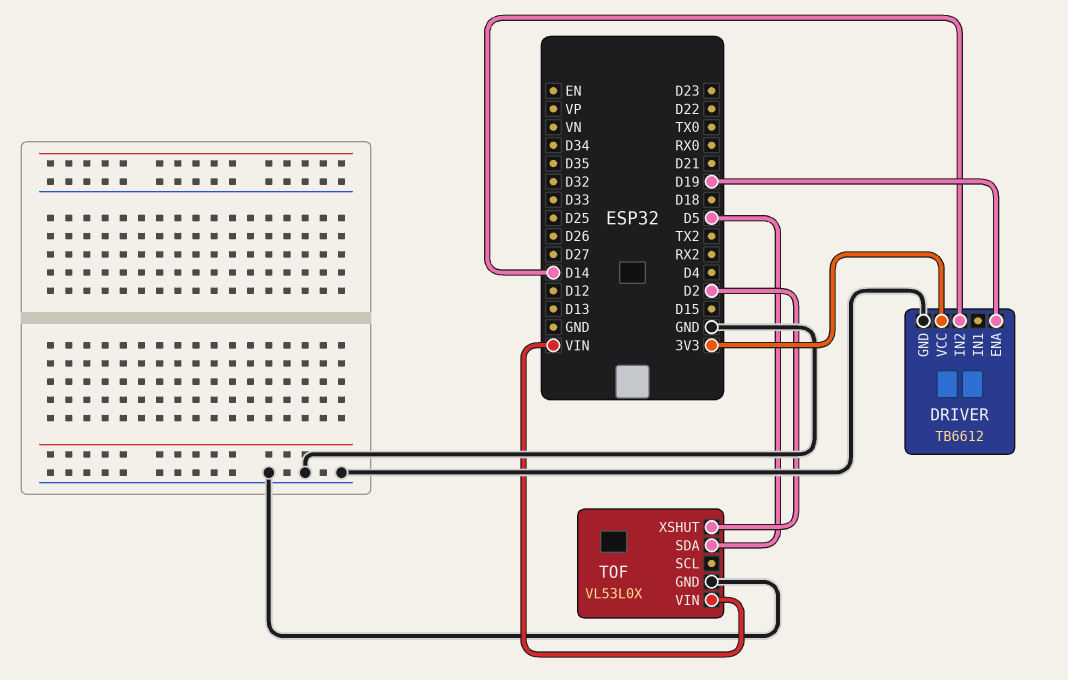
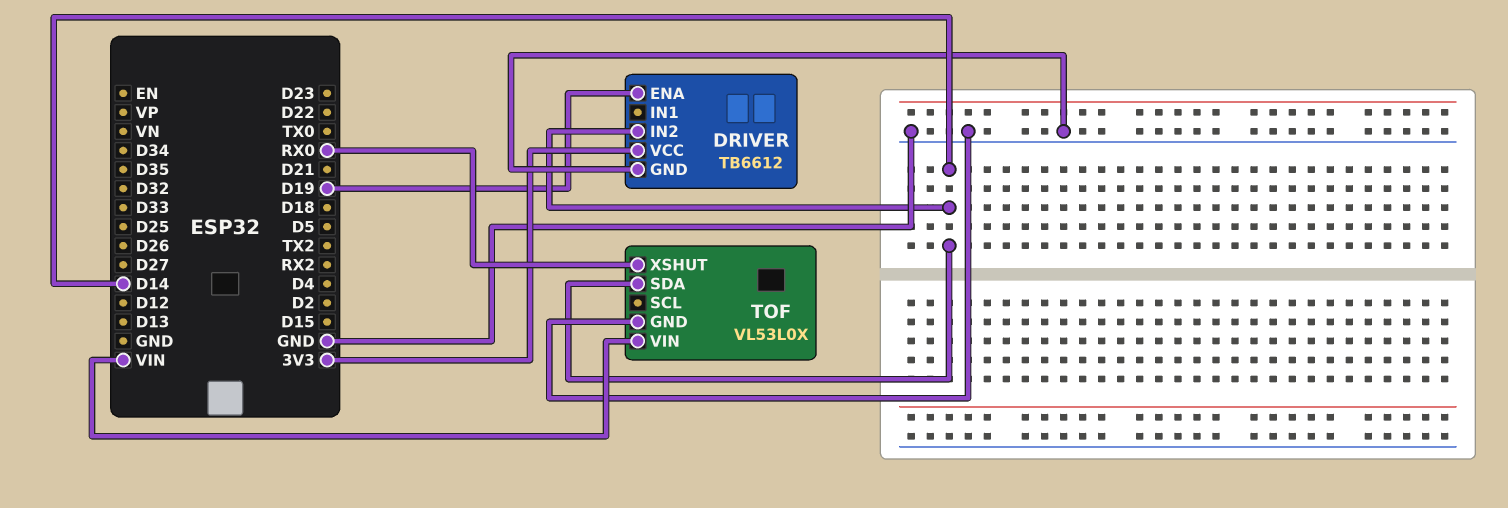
TOF pin SDA: D5 -> D14
TOF pin XSHUT: D2 -> RX0

